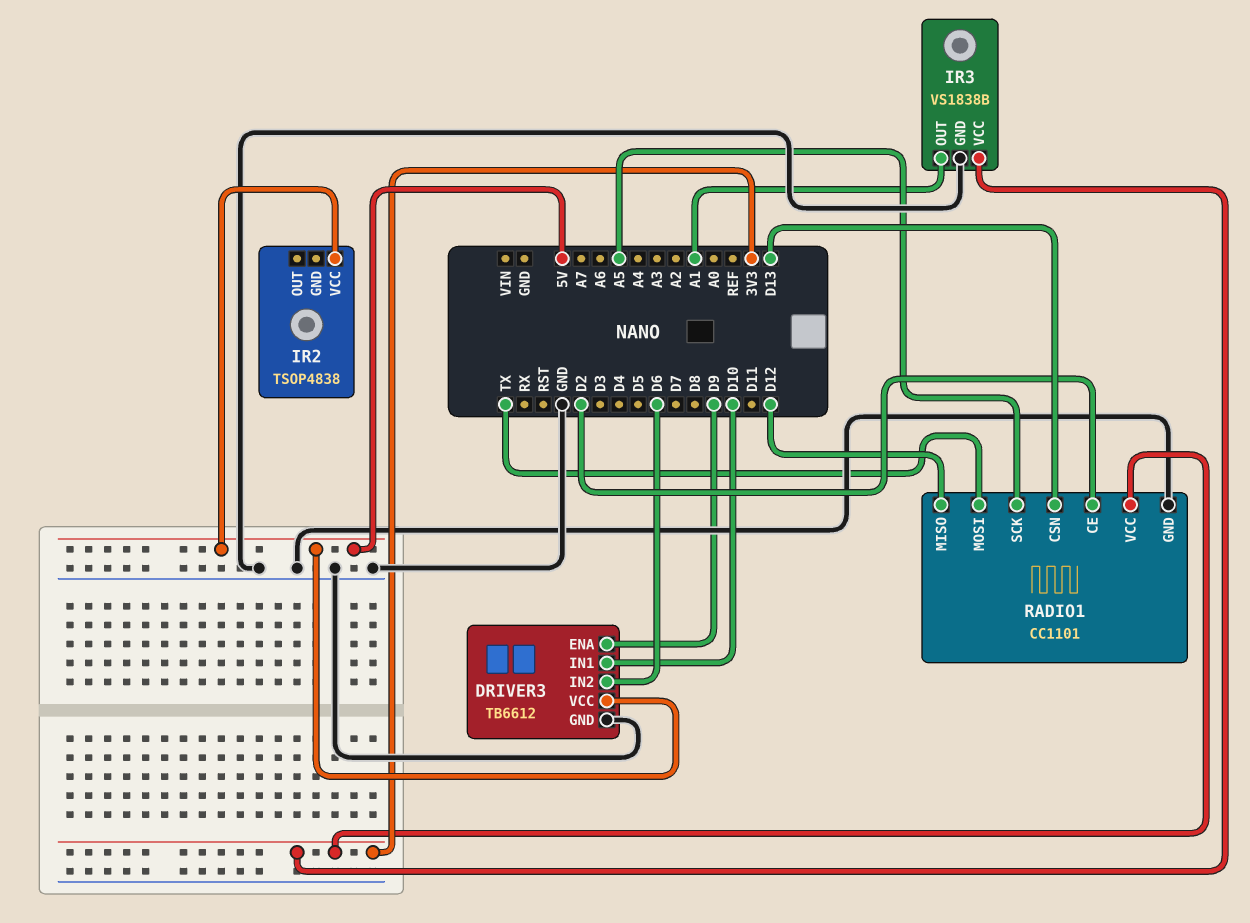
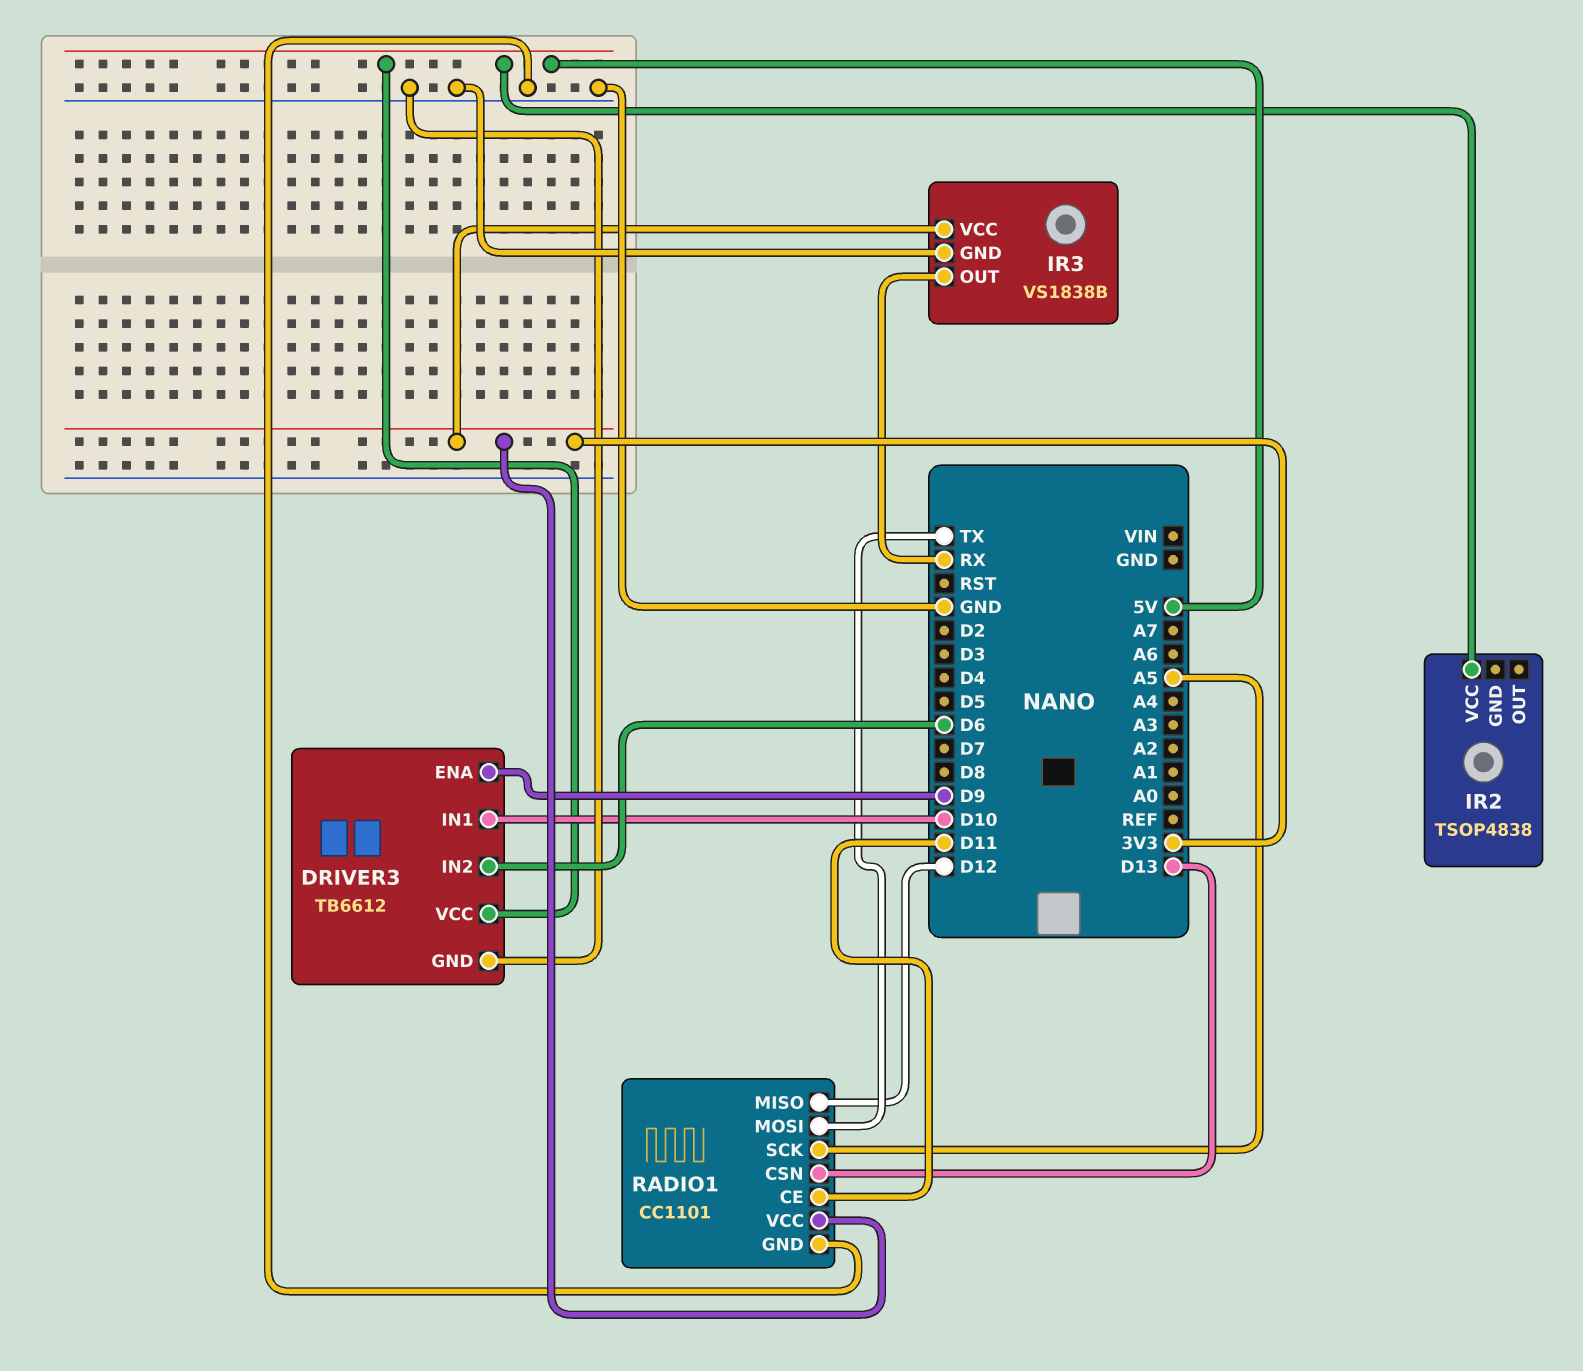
IR3 pin OUT: A1 -> RX
RADIO1 pin CE: D2 -> D11

